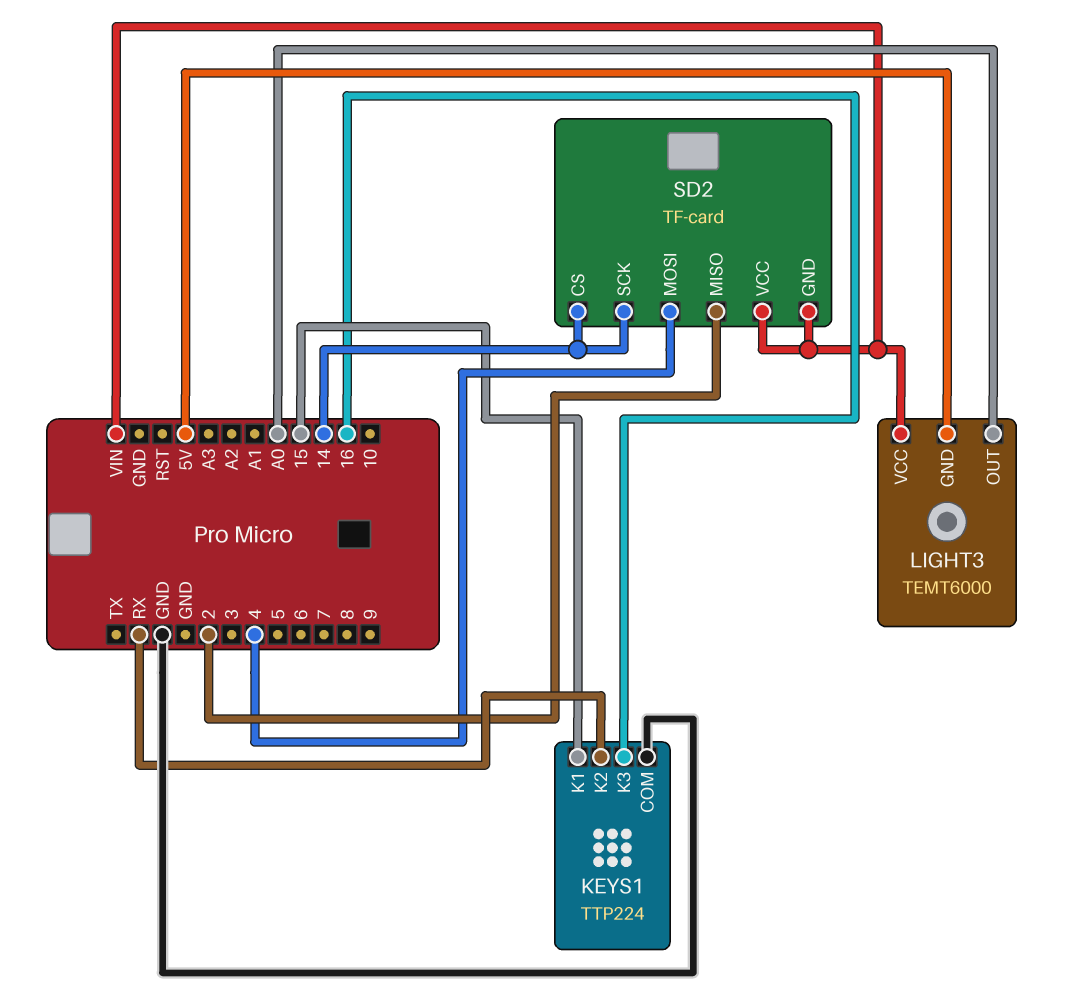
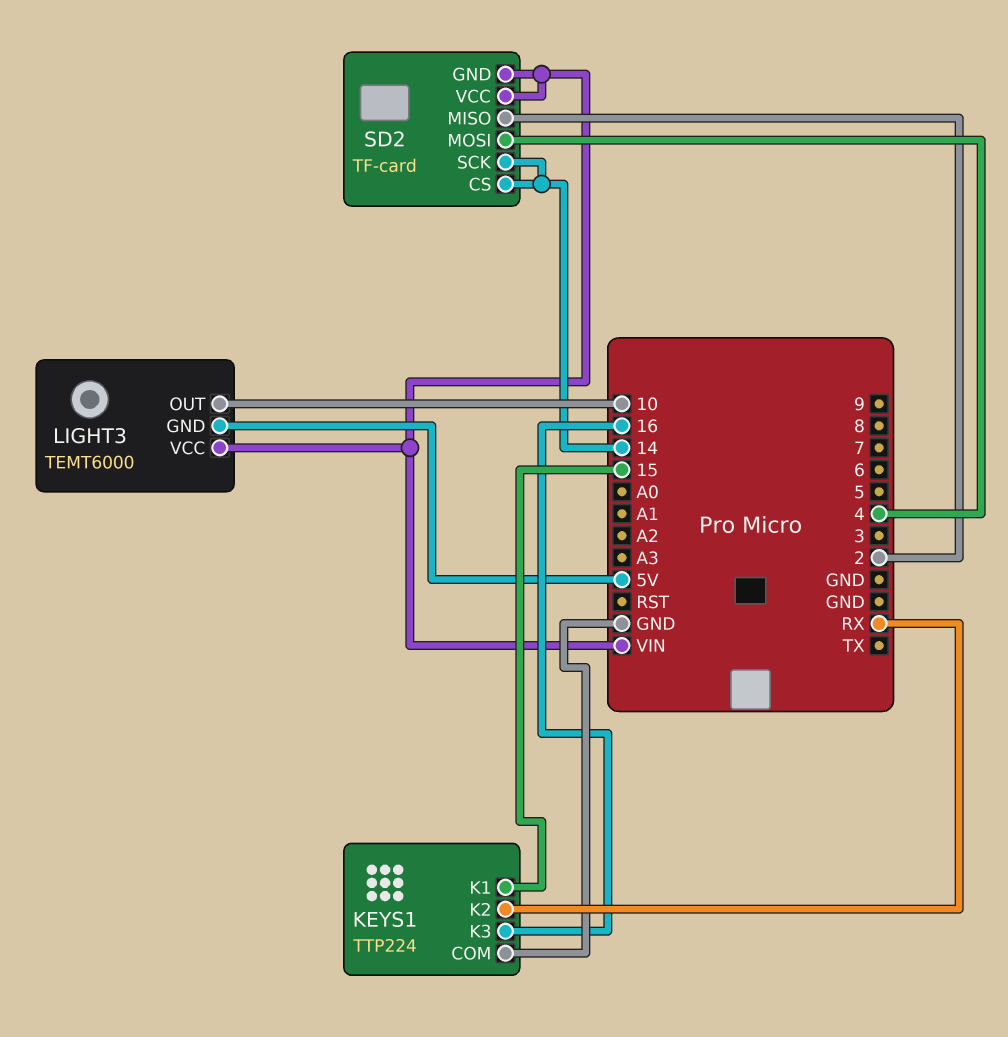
LIGHT3 pin OUT: A0 -> 10

